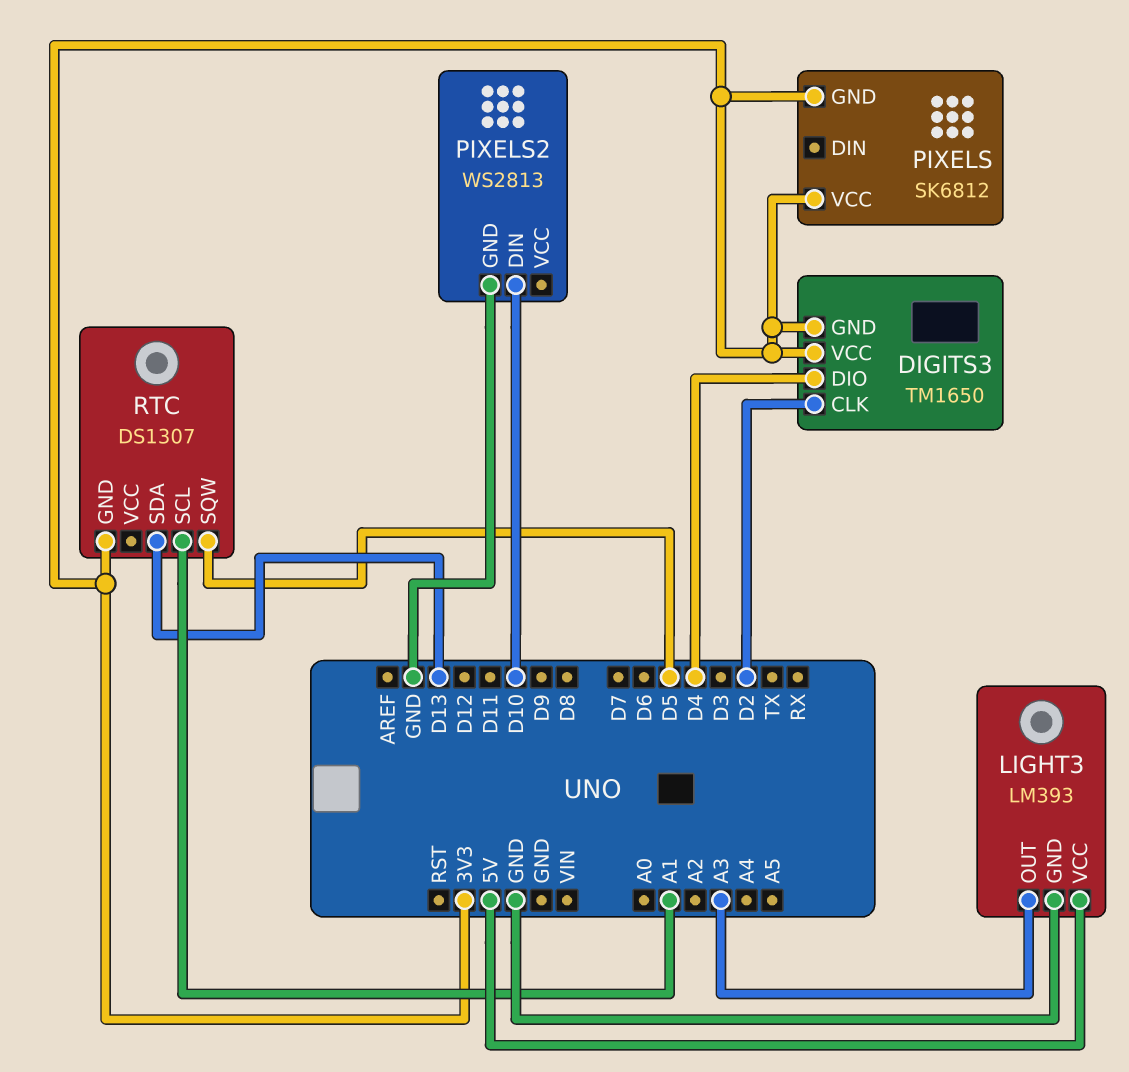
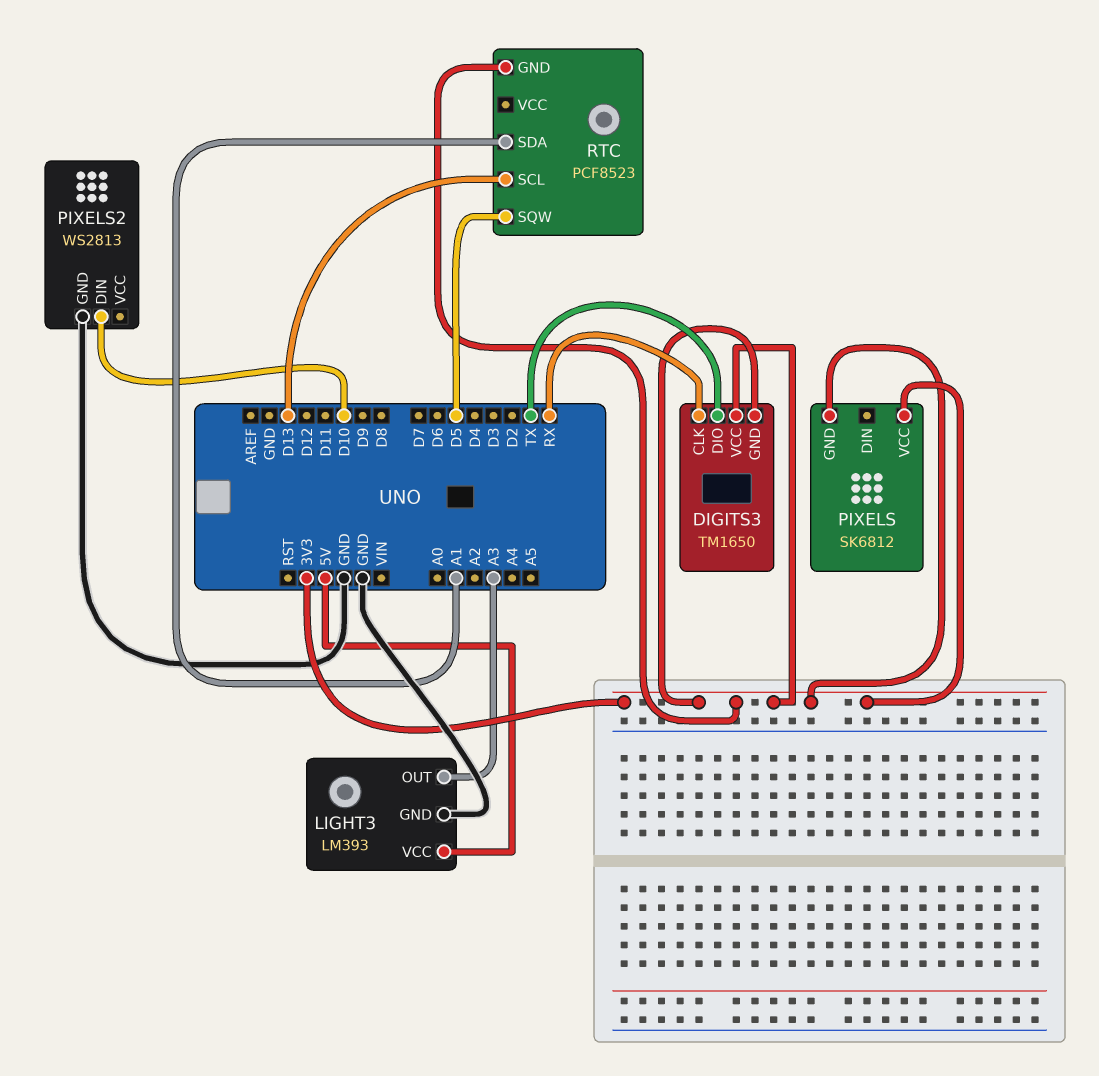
DIGITS3 pin CLK: D2 -> RX
DIGITS3 pin DIO: D4 -> TX
RTC: DS1307 -> PCF8523
RTC pin SCL: A1 -> D13
RTC pin SDA: D13 -> A1

